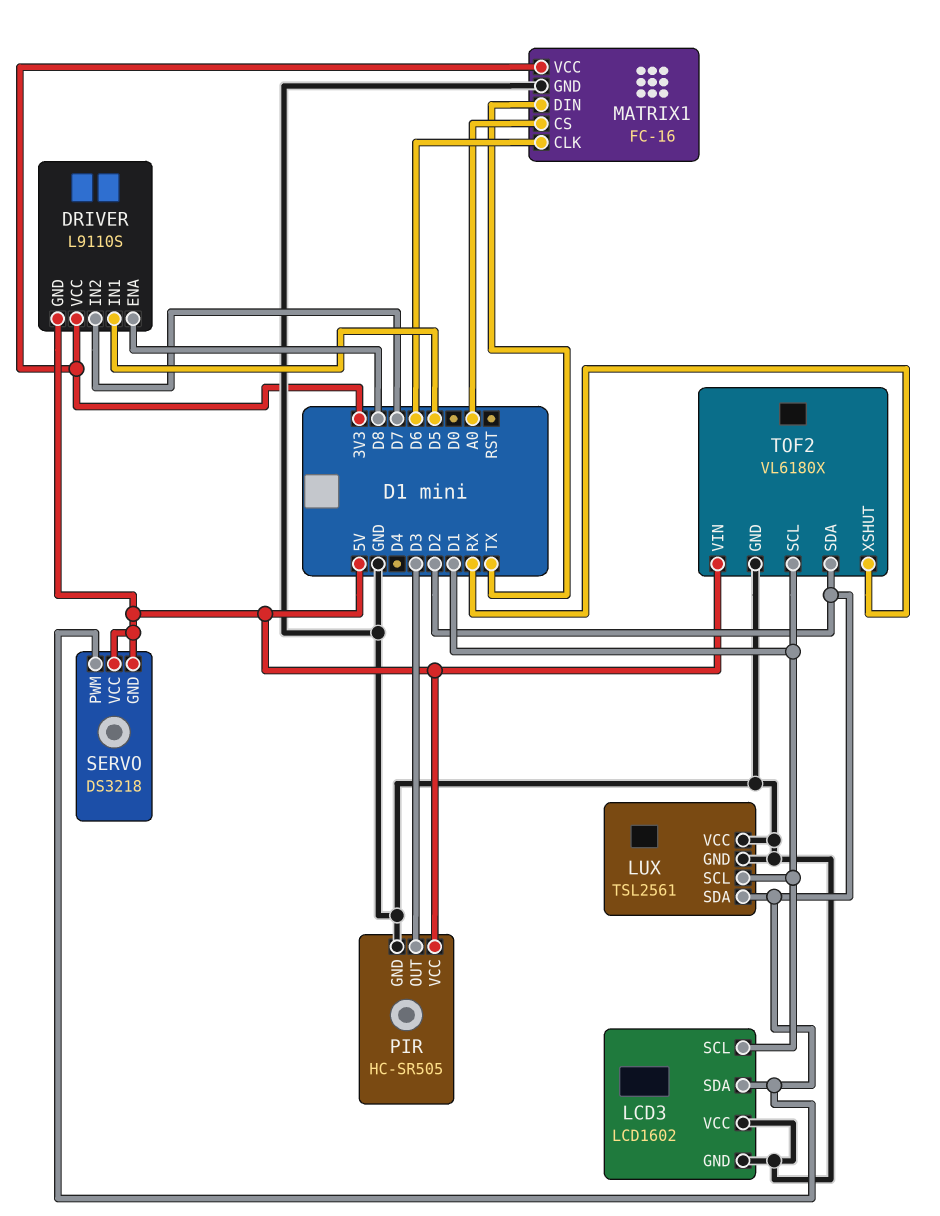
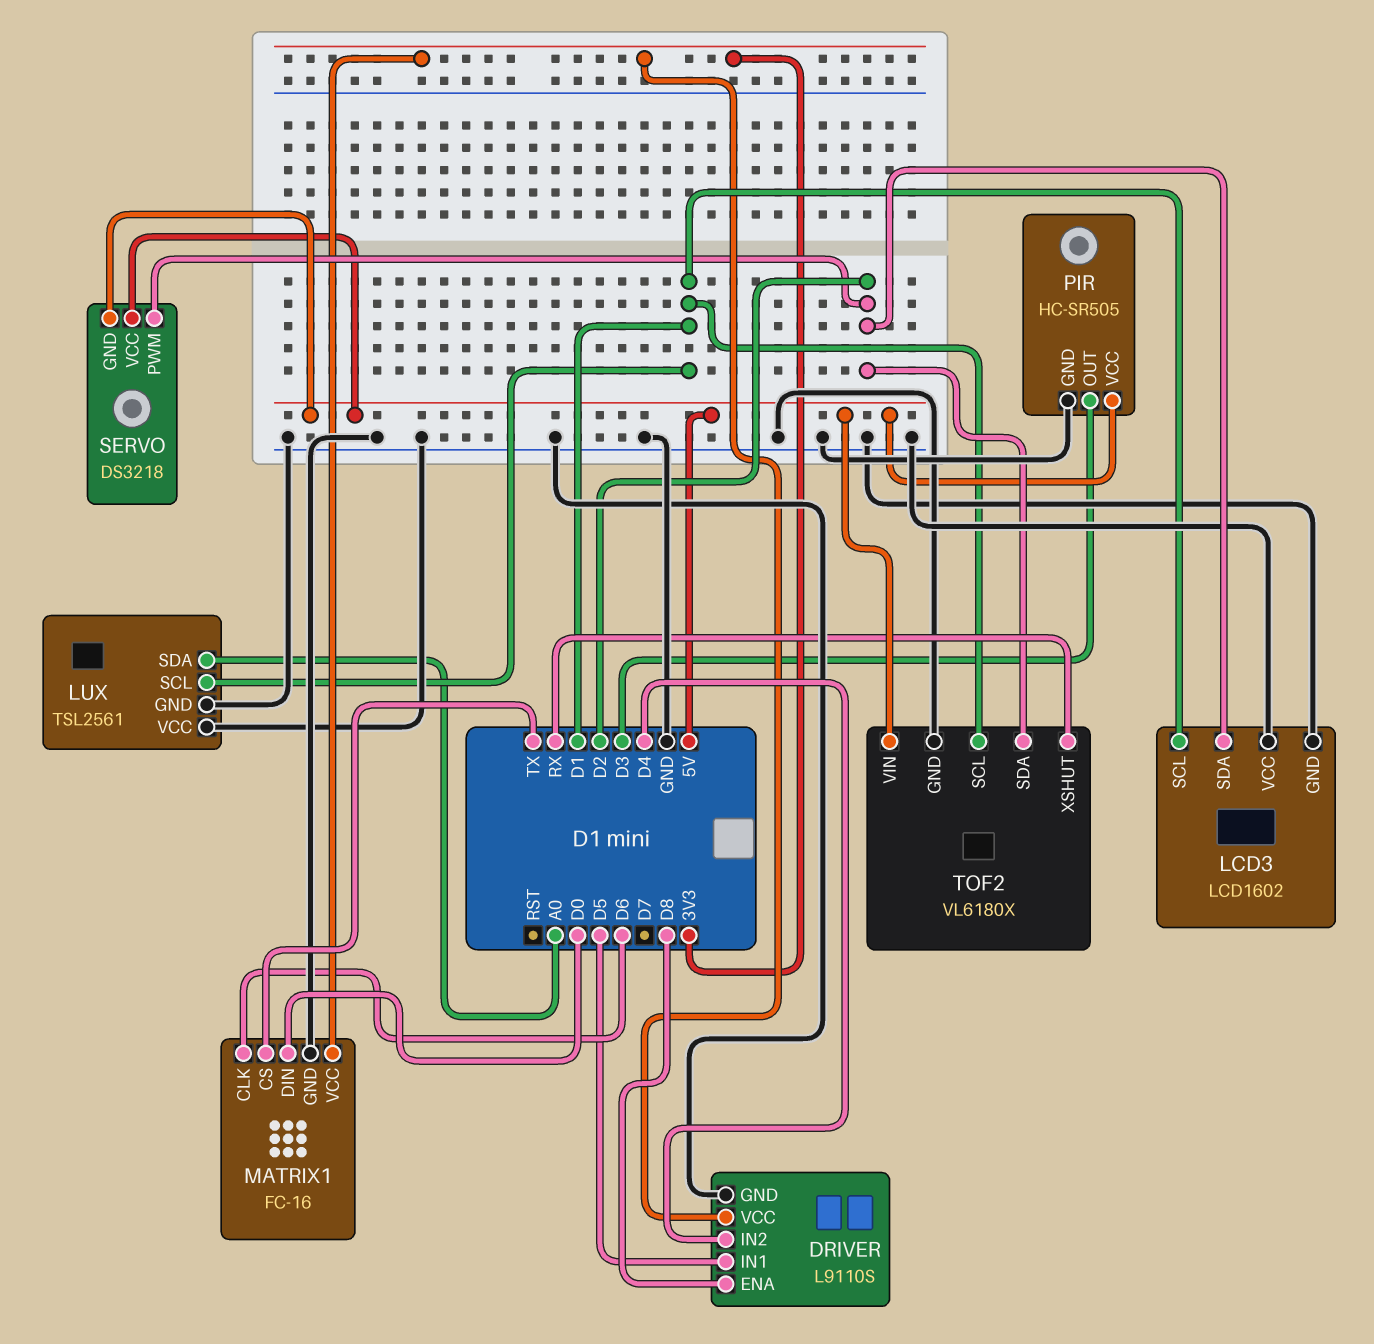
DRIVER pin GND: 5V -> GND
DRIVER pin IN2: D7 -> D4
LUX pin SDA: D2 -> A0
MATRIX1 pin CS: A0 -> TX
MATRIX1 pin DIN: TX -> D0

